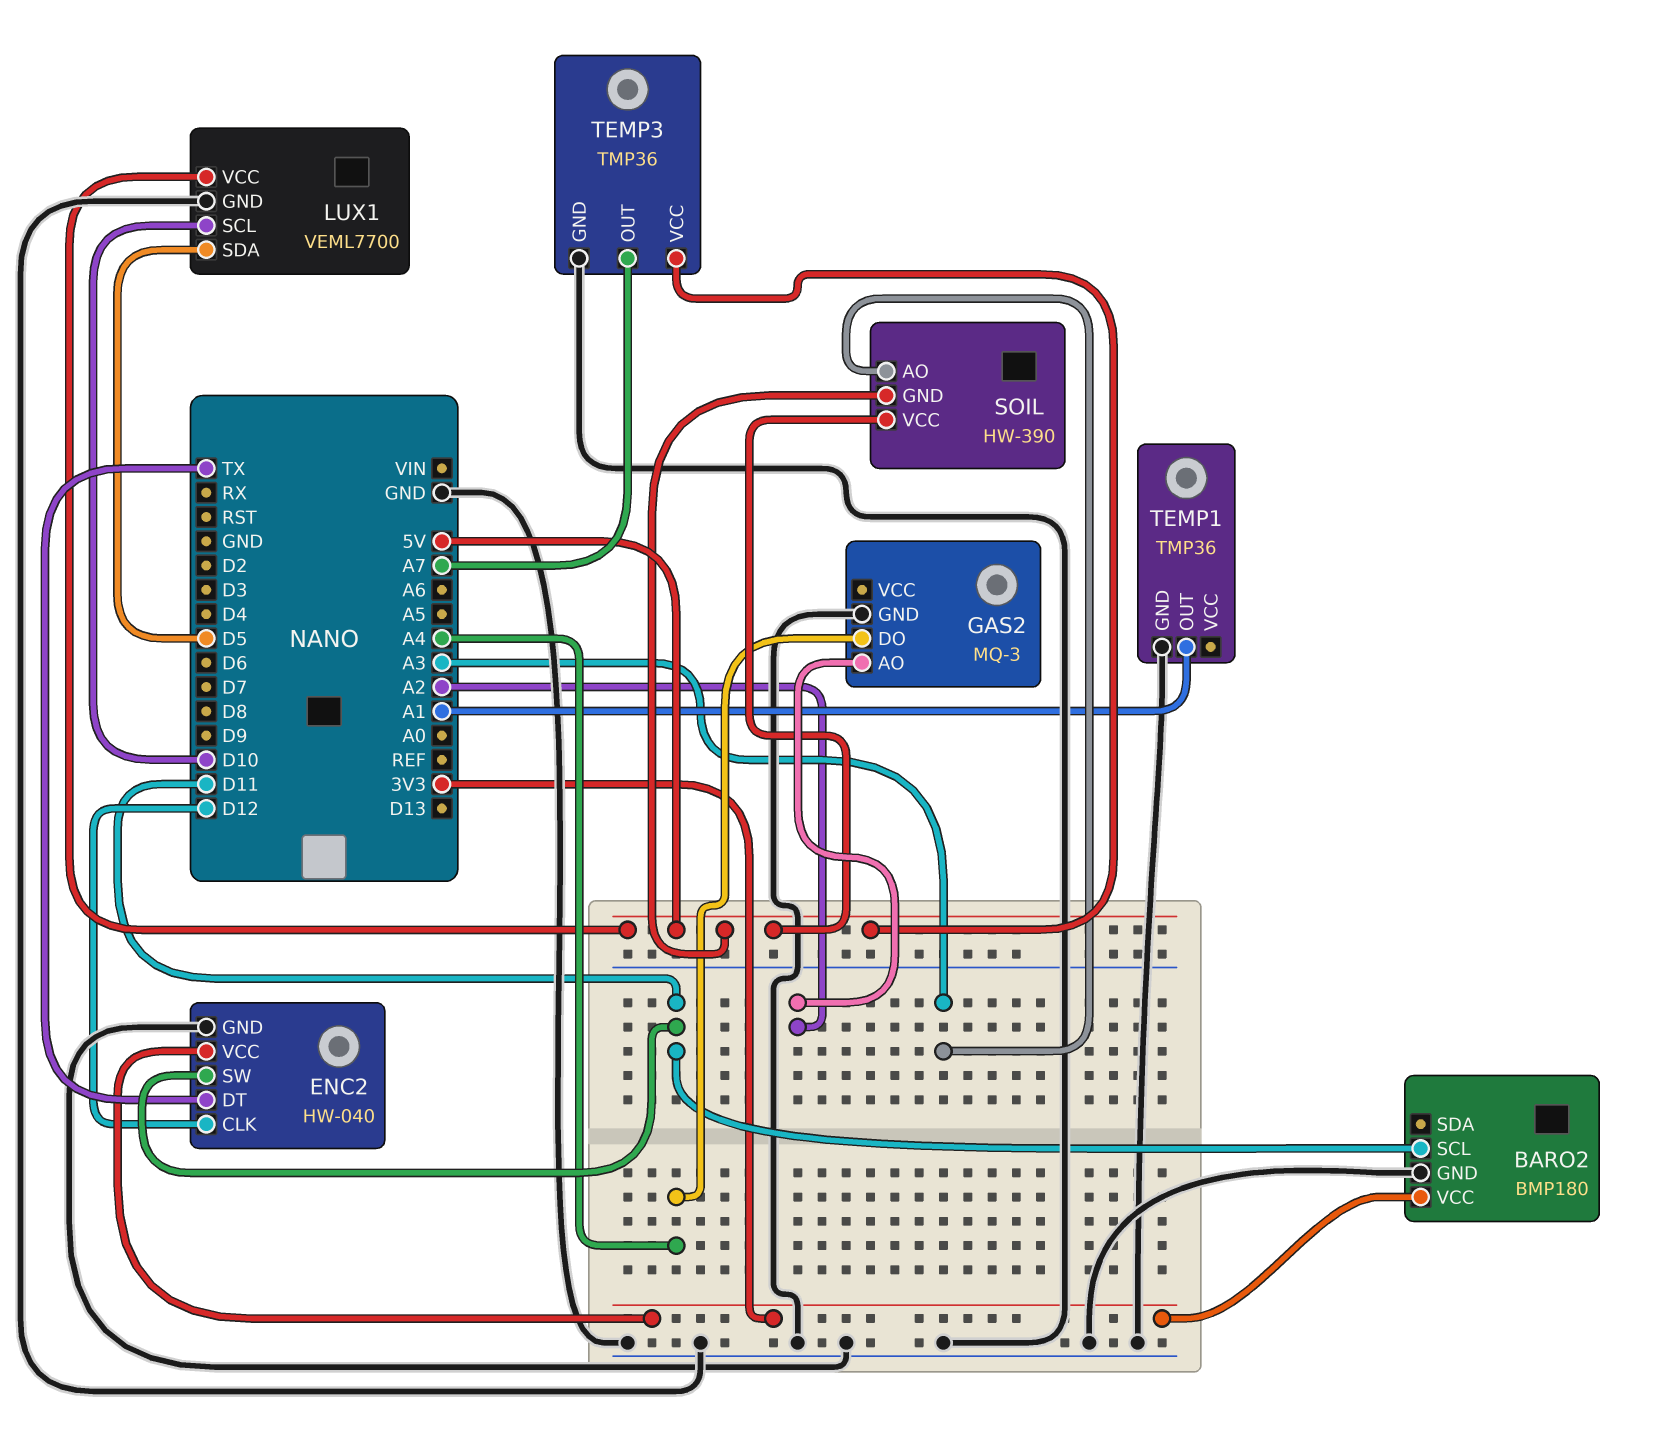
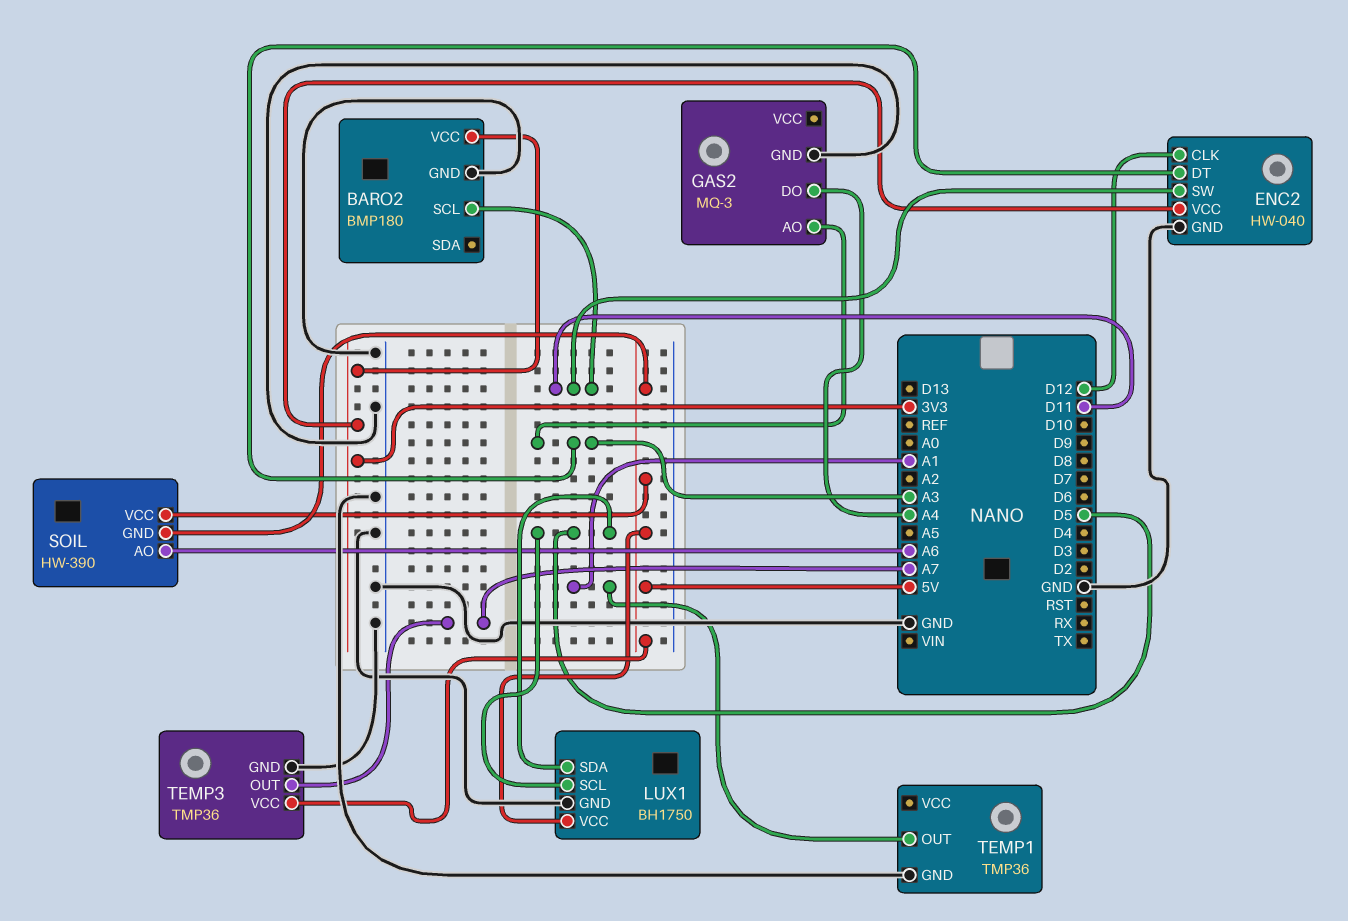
ENC2 pin DT: TX -> A3
GAS2 pin AO: A2 -> A3
LUX1: VEML7700 -> BH1750
LUX1 pin SCL: D10 -> D5
SOIL pin AO: A3 -> A6

